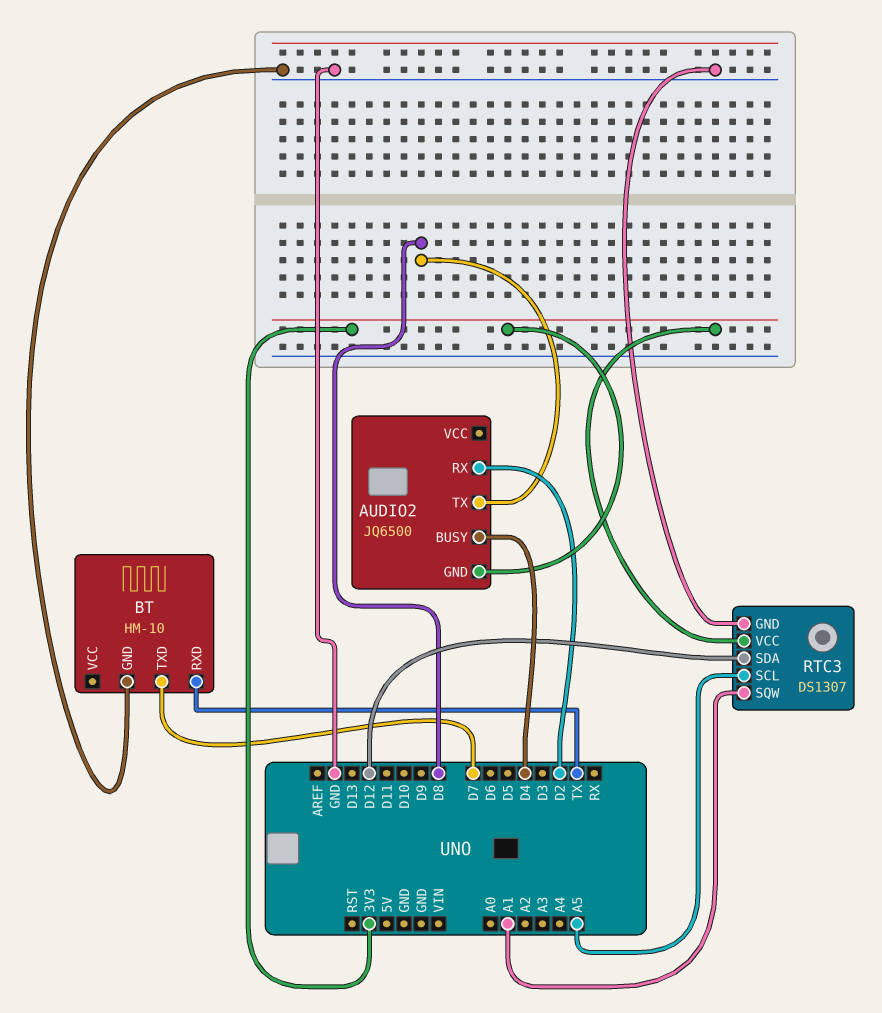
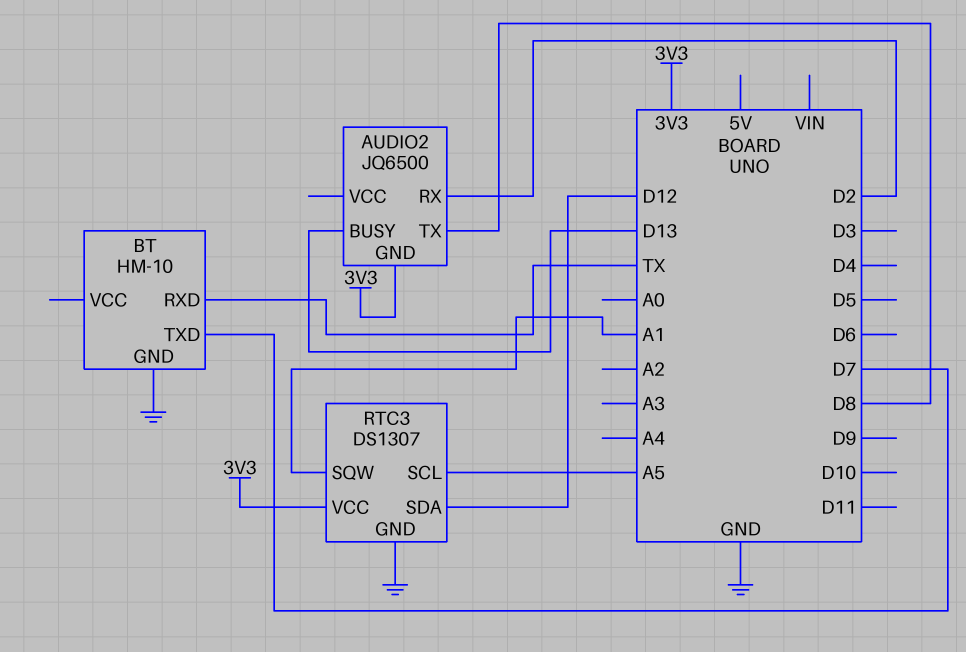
AUDIO2 pin BUSY: D4 -> D13

